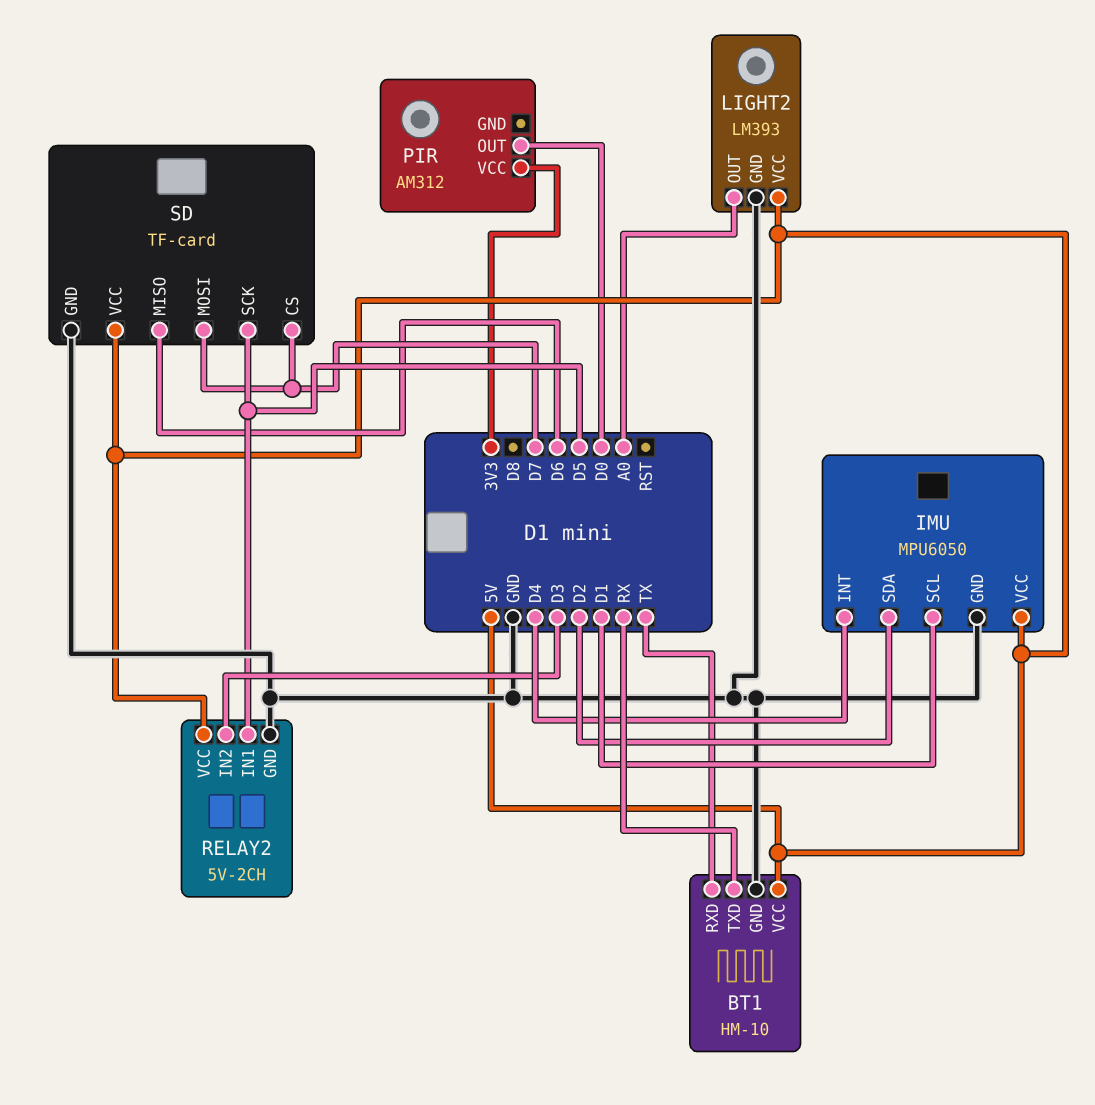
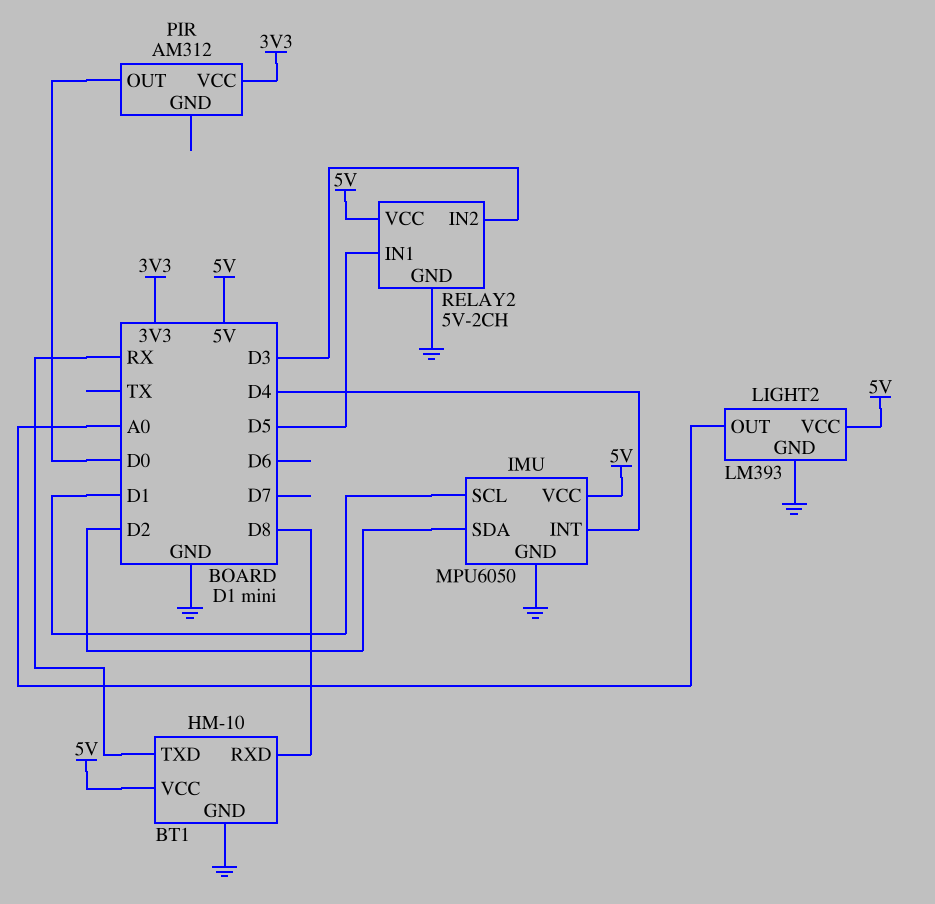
BT1 pin RXD: TX -> D8
SD: TF-card -> none
SD pin CS: D7 -> none
SD pin GND: GND -> none
SD pin MISO: D6 -> none
SD pin MOSI: D7 -> none
SD pin SCK: D5 -> none
SD pin VCC: 5V -> none

